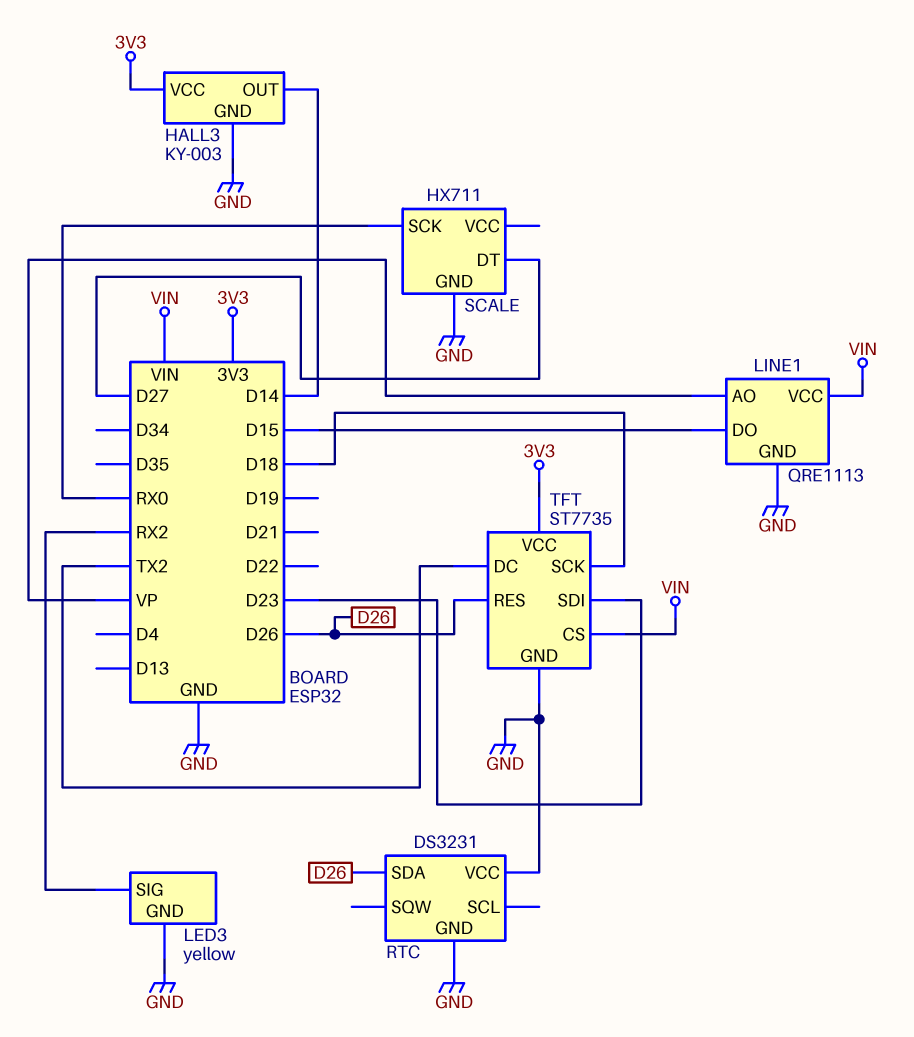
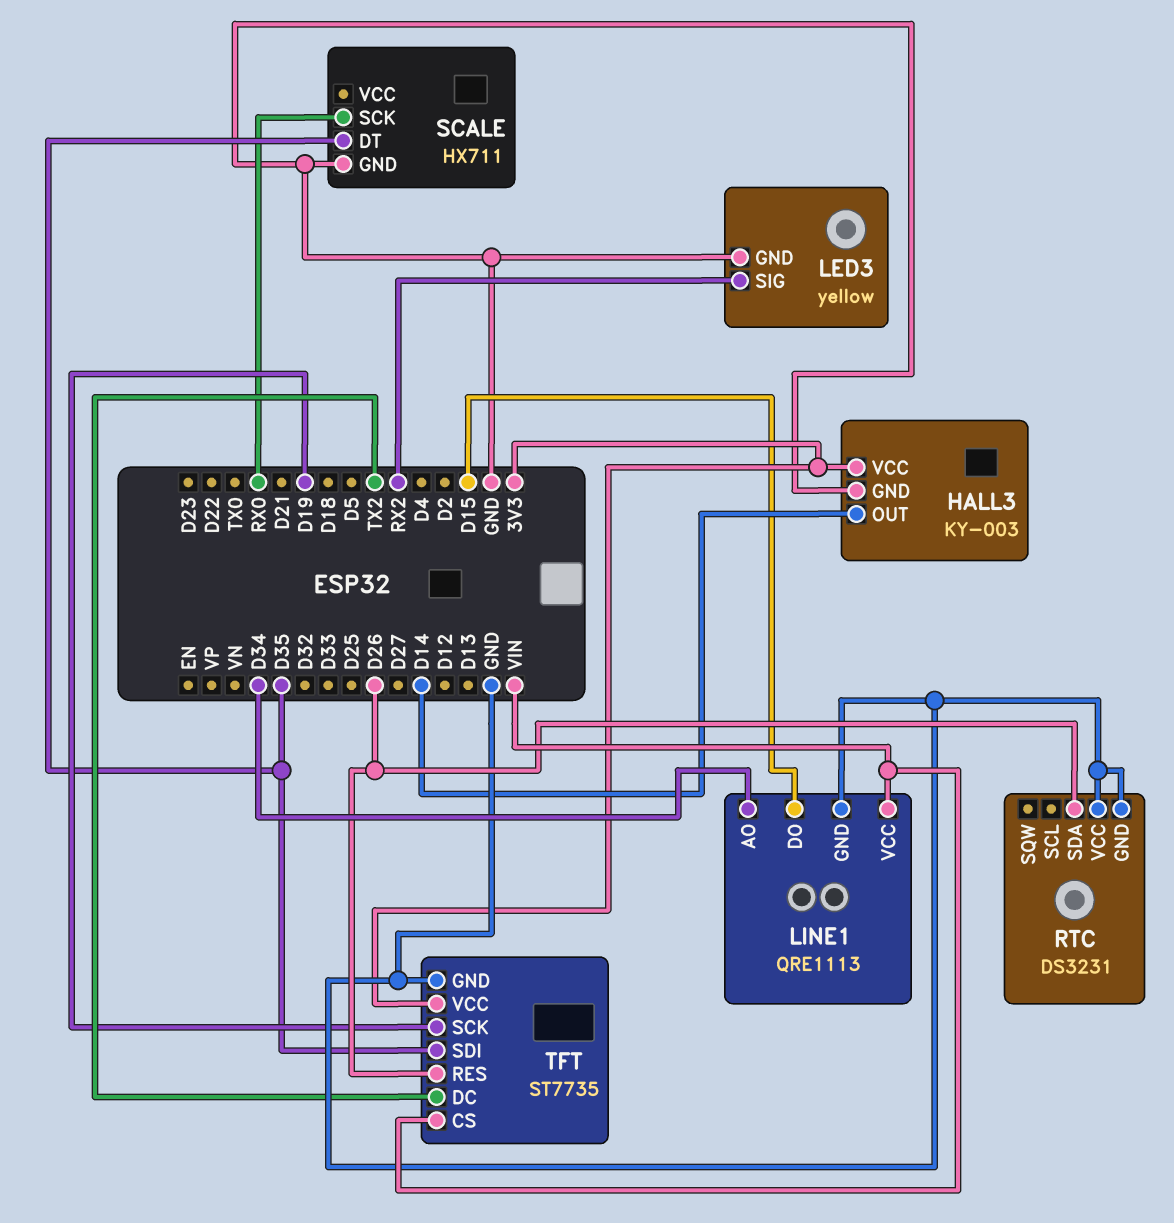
LINE1 pin AO: VP -> D34
SCALE pin DT: D27 -> D35
TFT pin SCK: D18 -> D19
TFT pin SDI: D23 -> D35

